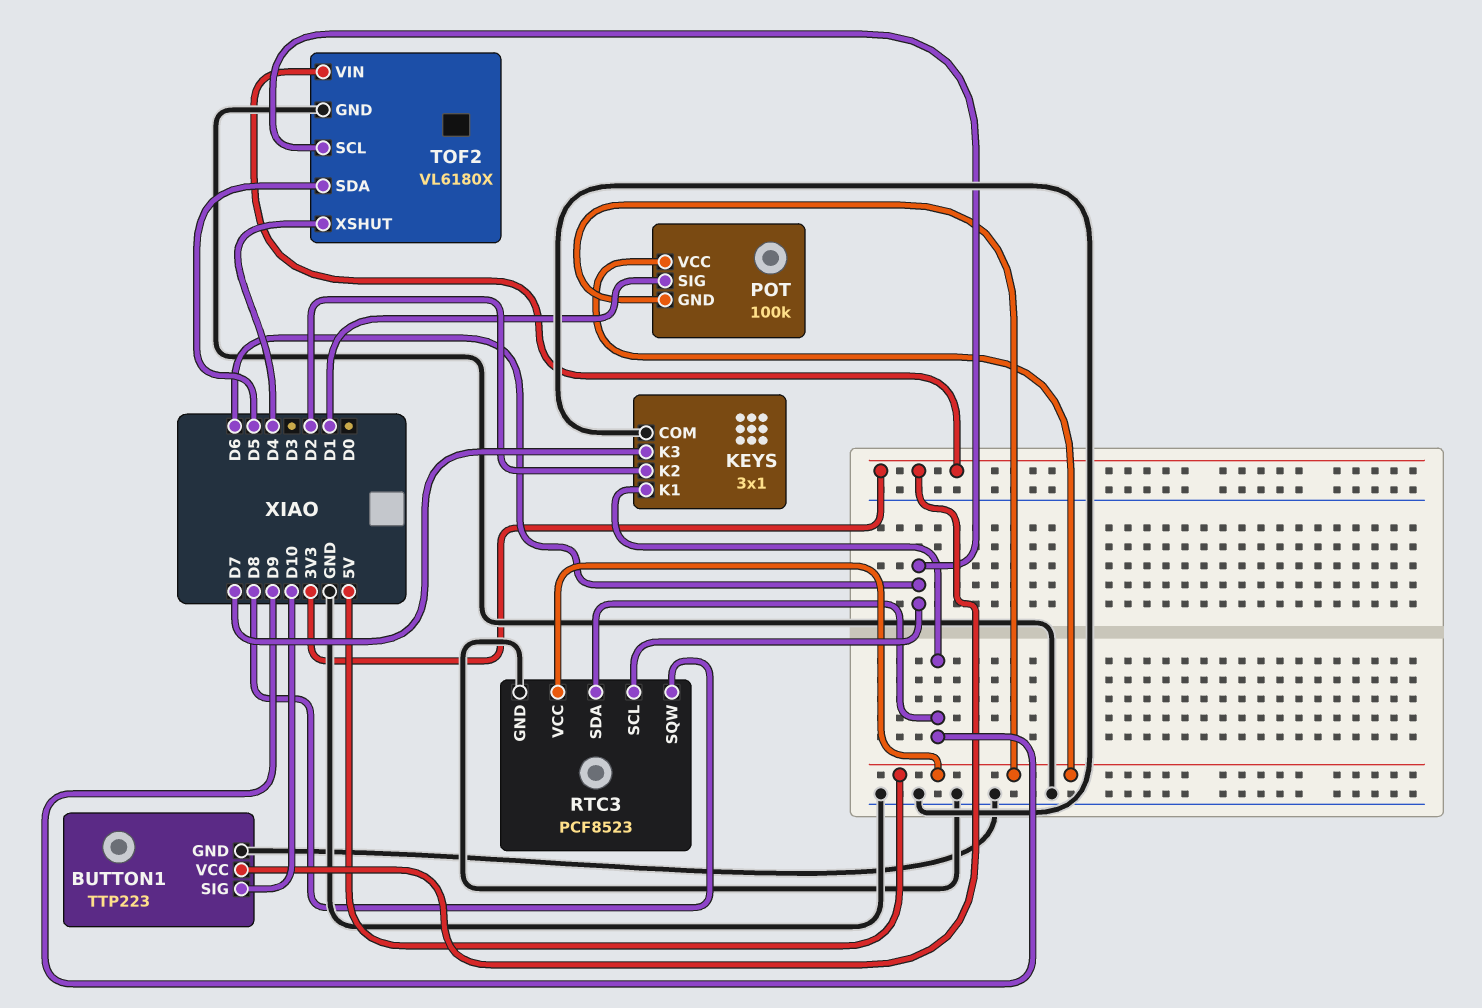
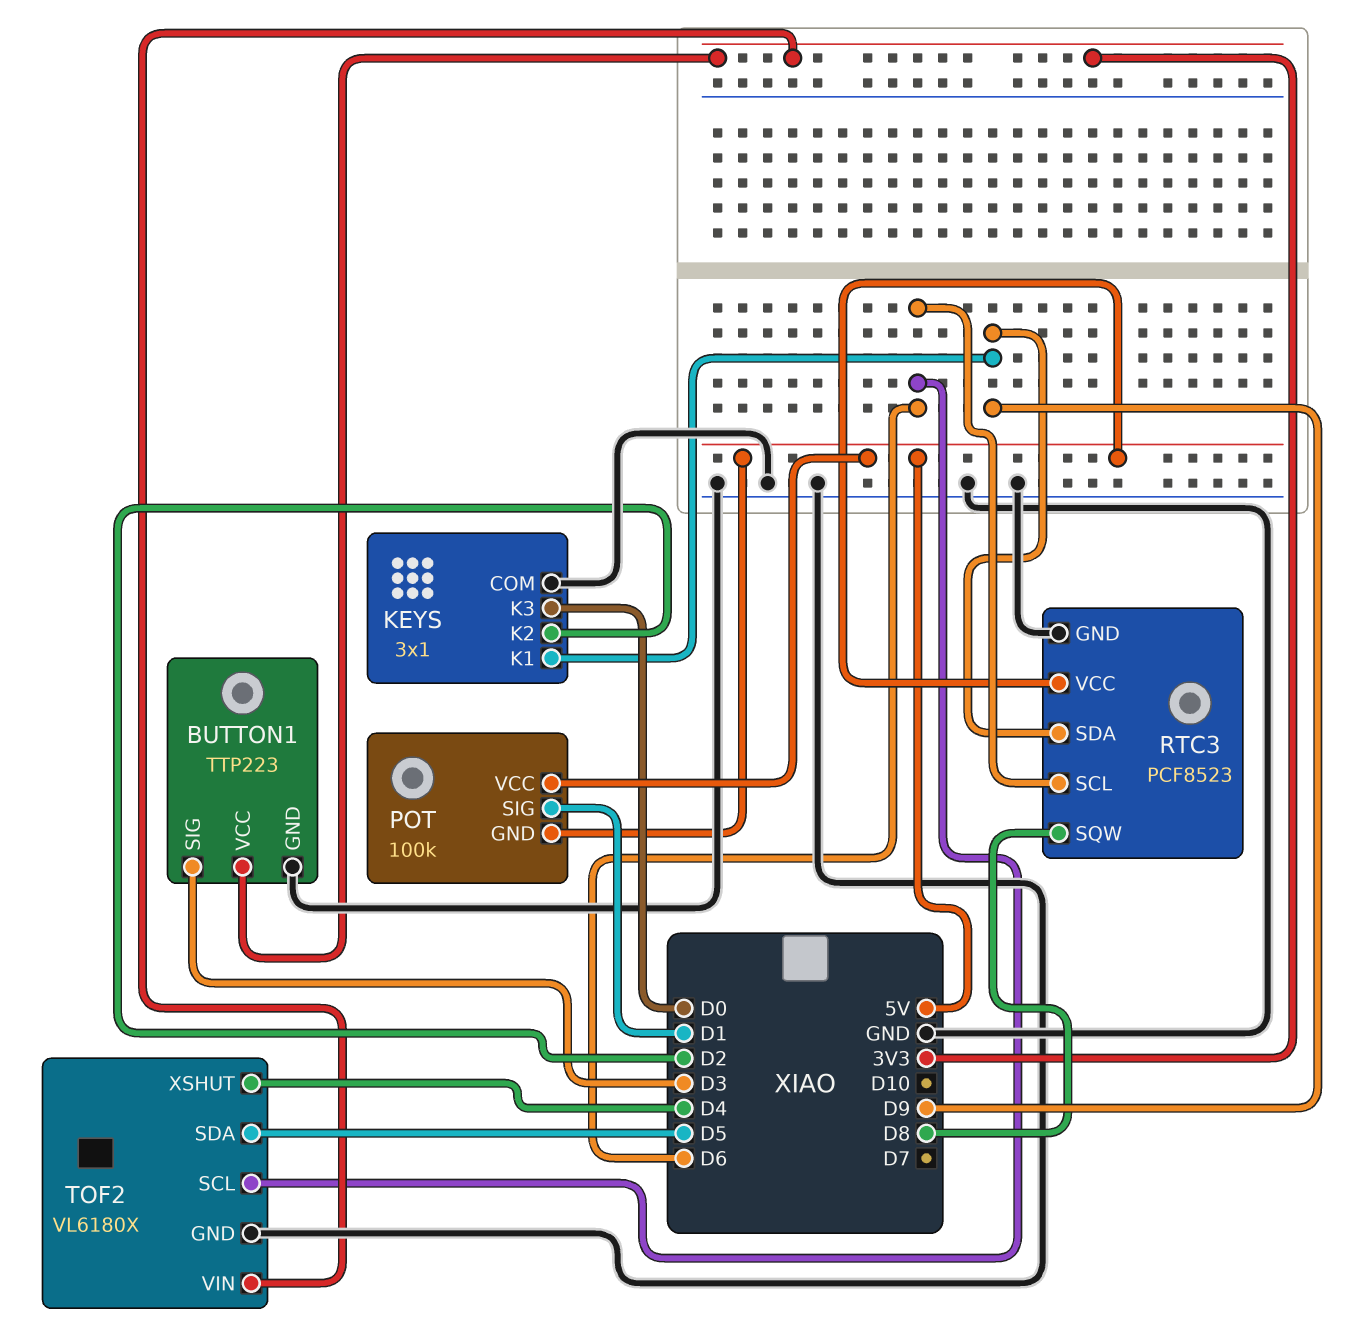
BUTTON1 pin SIG: D10 -> D3
KEYS pin K3: D7 -> D0

